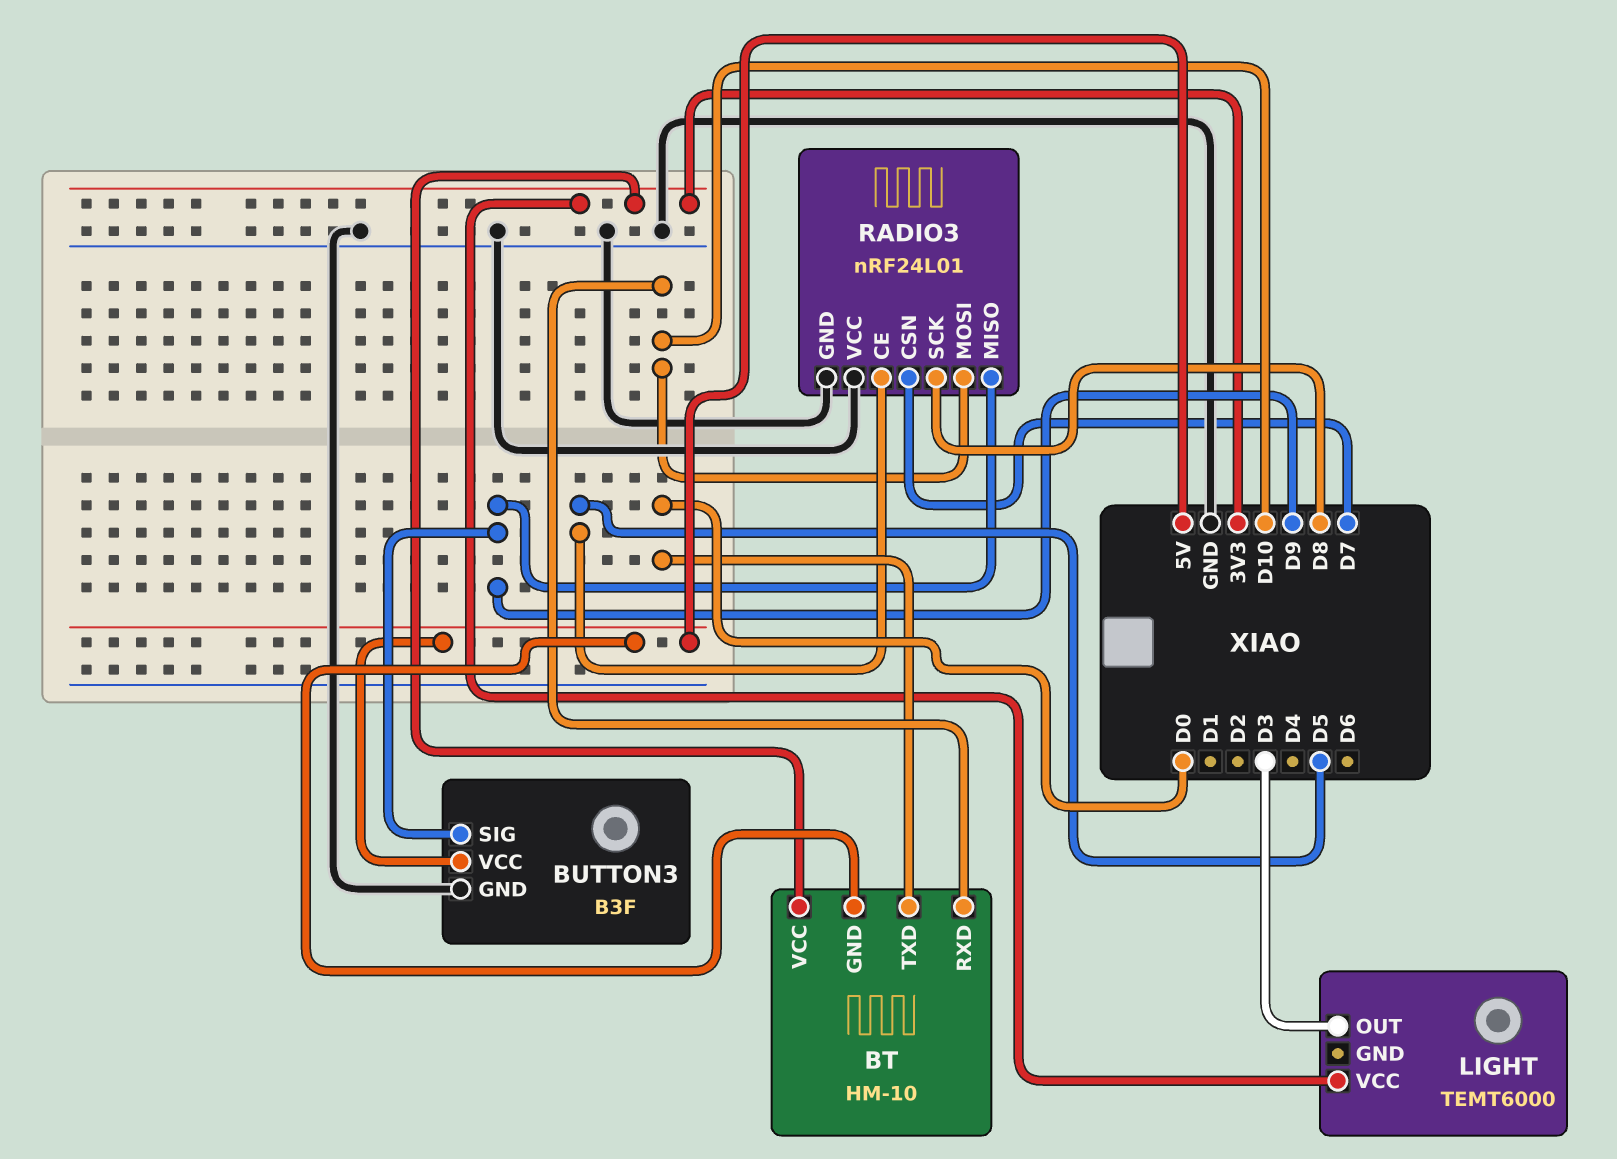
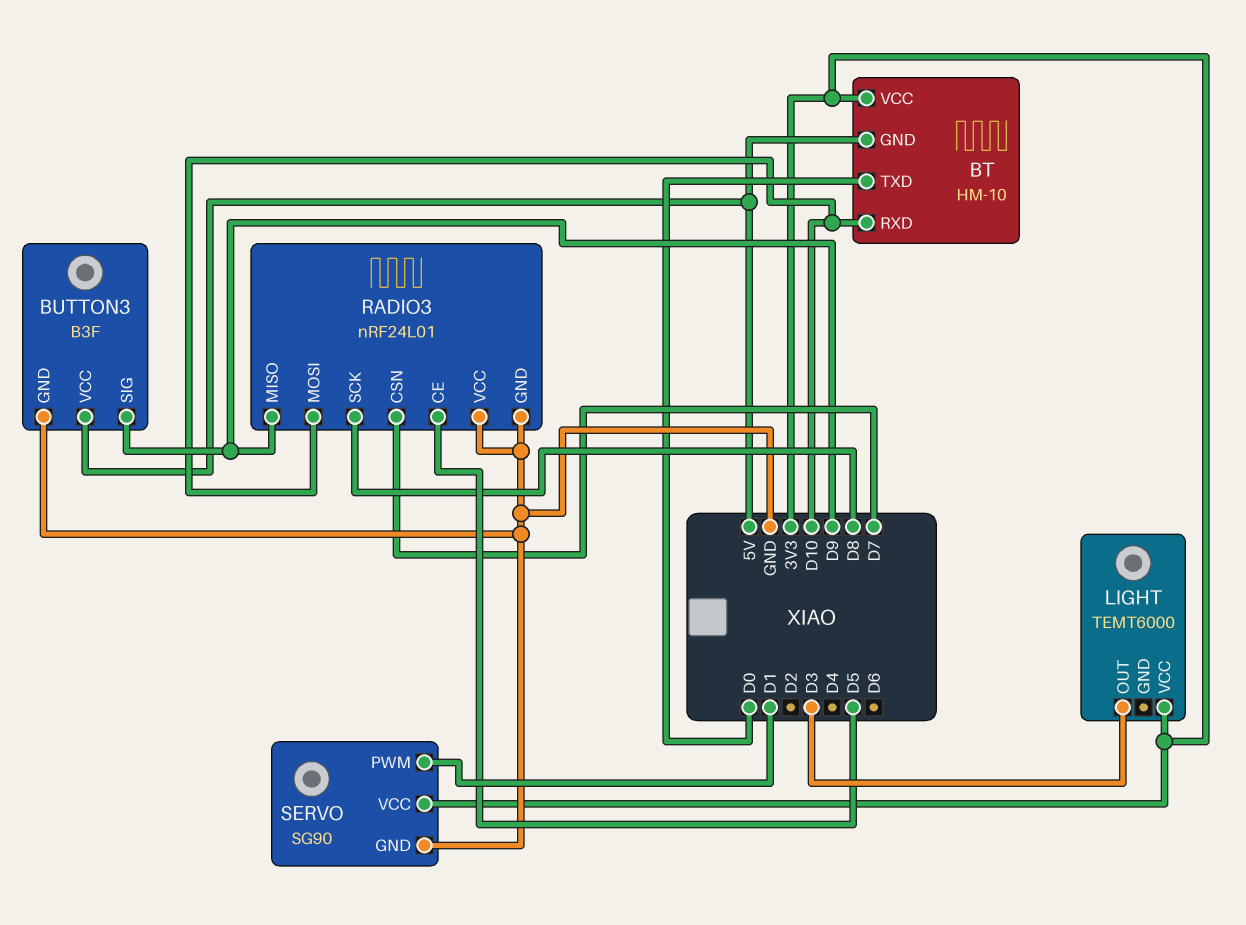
SERVO: none -> SG90
SERVO pin GND: none -> GND
SERVO pin PWM: none -> D1
SERVO pin VCC: none -> 3V3

